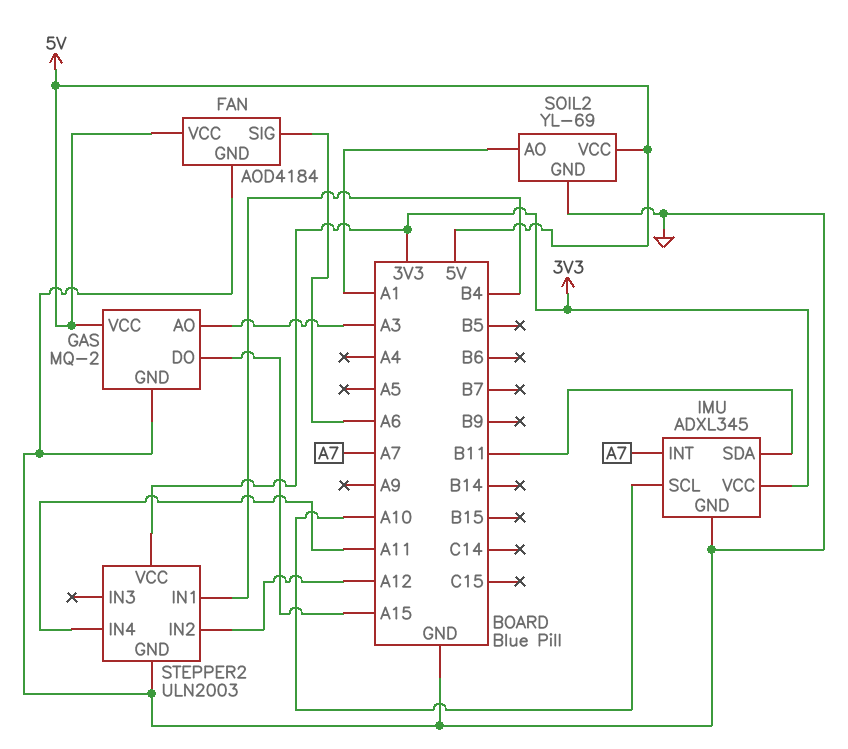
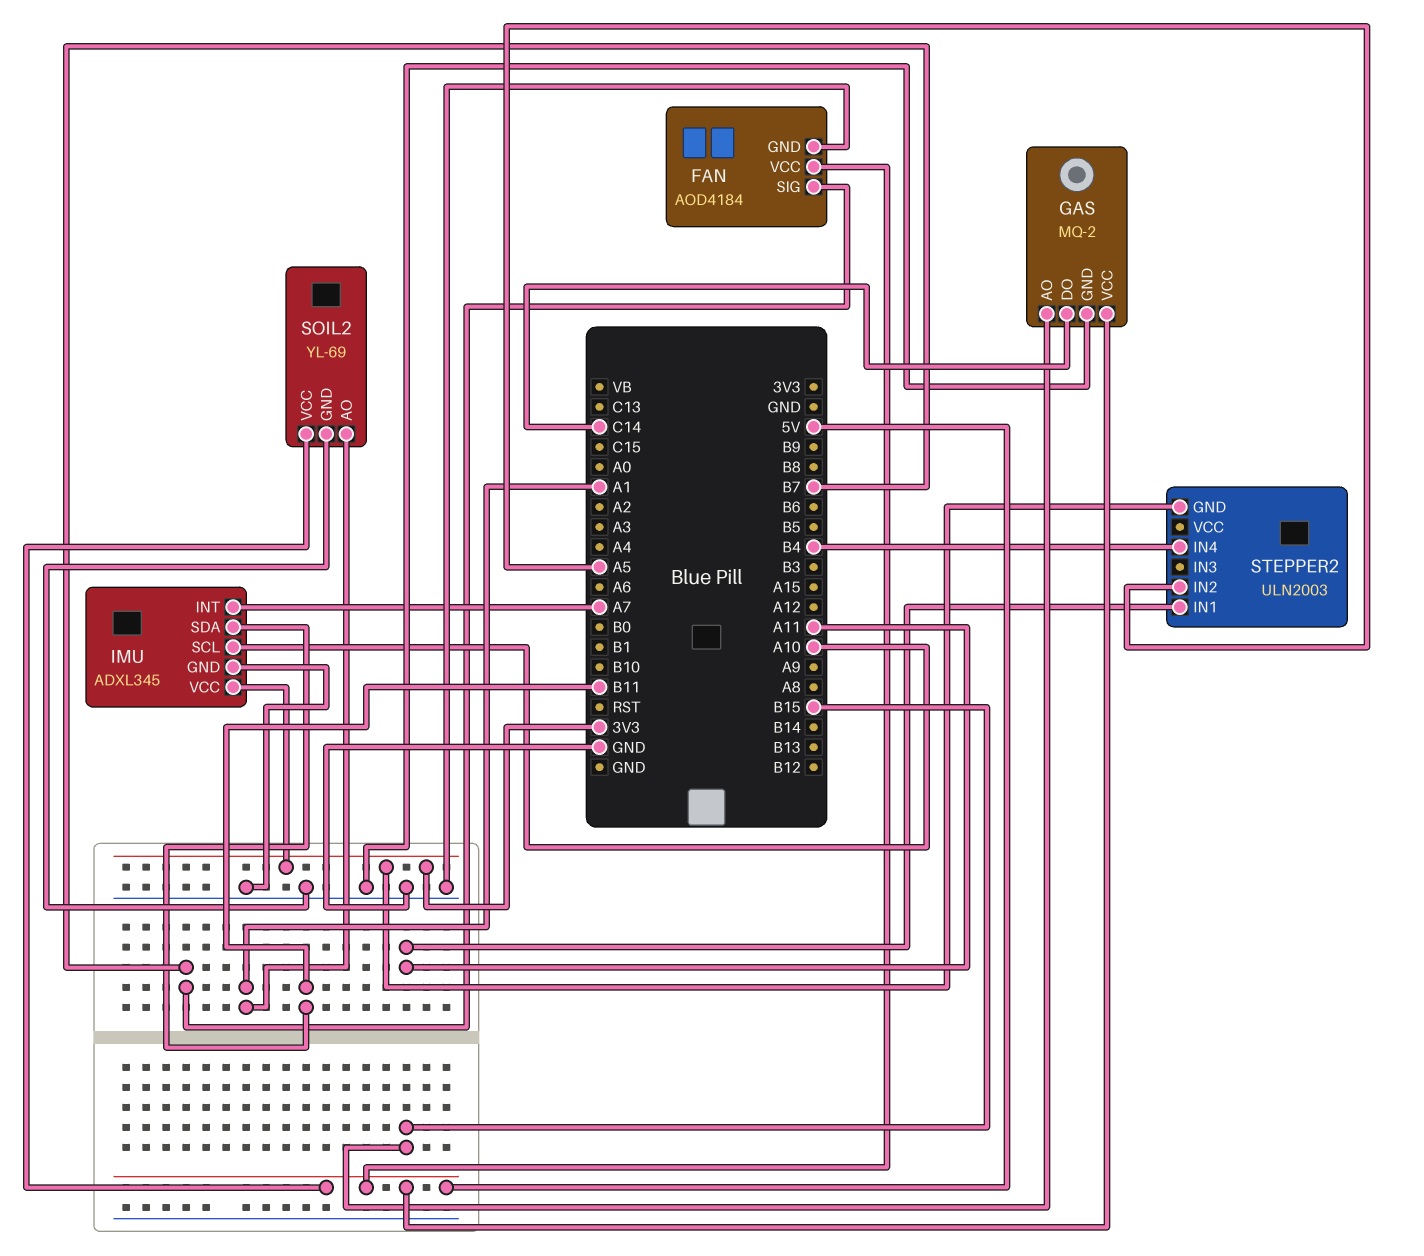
FAN pin SIG: A6 -> B7
GAS pin AO: A3 -> B15
GAS pin DO: A15 -> C14
STEPPER2 pin GND: GND -> 3V3
STEPPER2 pin IN1: B4 -> A11
STEPPER2 pin IN2: A12 -> A5
STEPPER2 pin IN4: A11 -> B4
STEPPER2 pin VCC: 3V3 -> none

